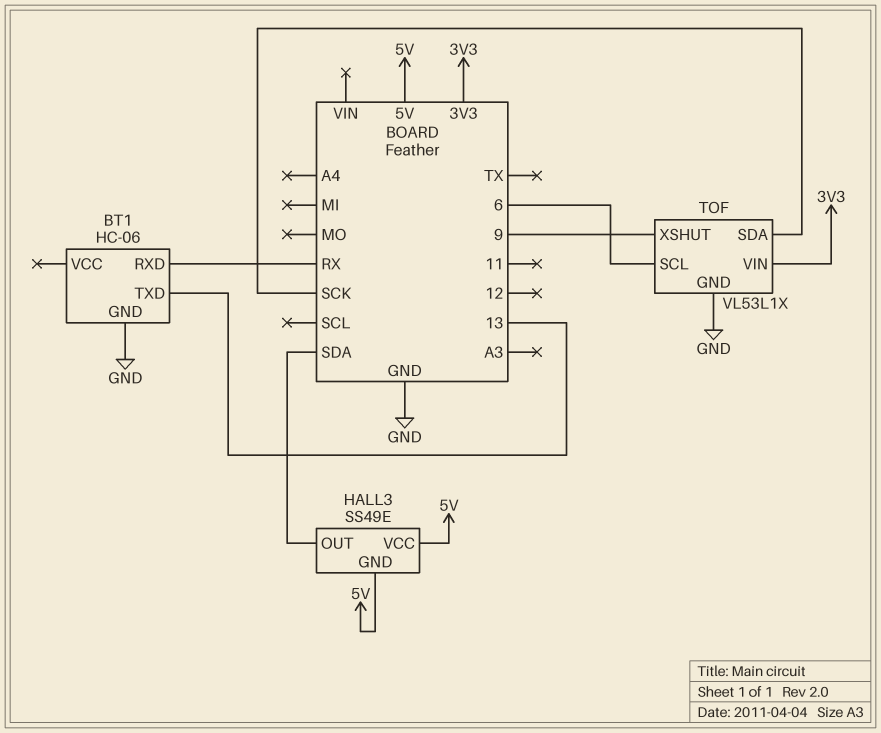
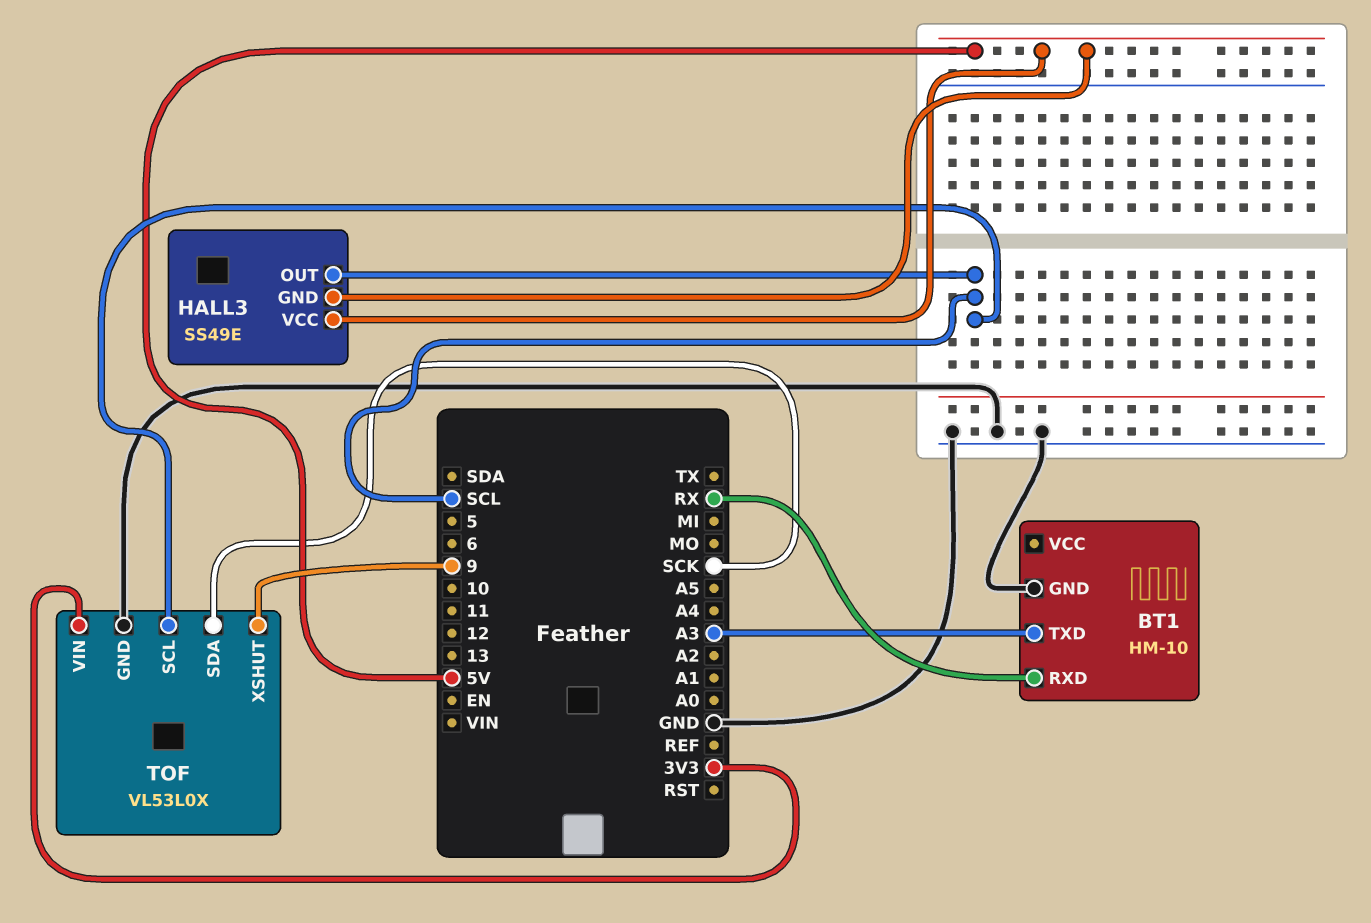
BT1: HC-06 -> HM-10
BT1 pin TXD: 13 -> A3
HALL3 pin OUT: SDA -> SCL
TOF: VL53L1X -> VL53L0X
TOF pin SCL: 6 -> SCL

